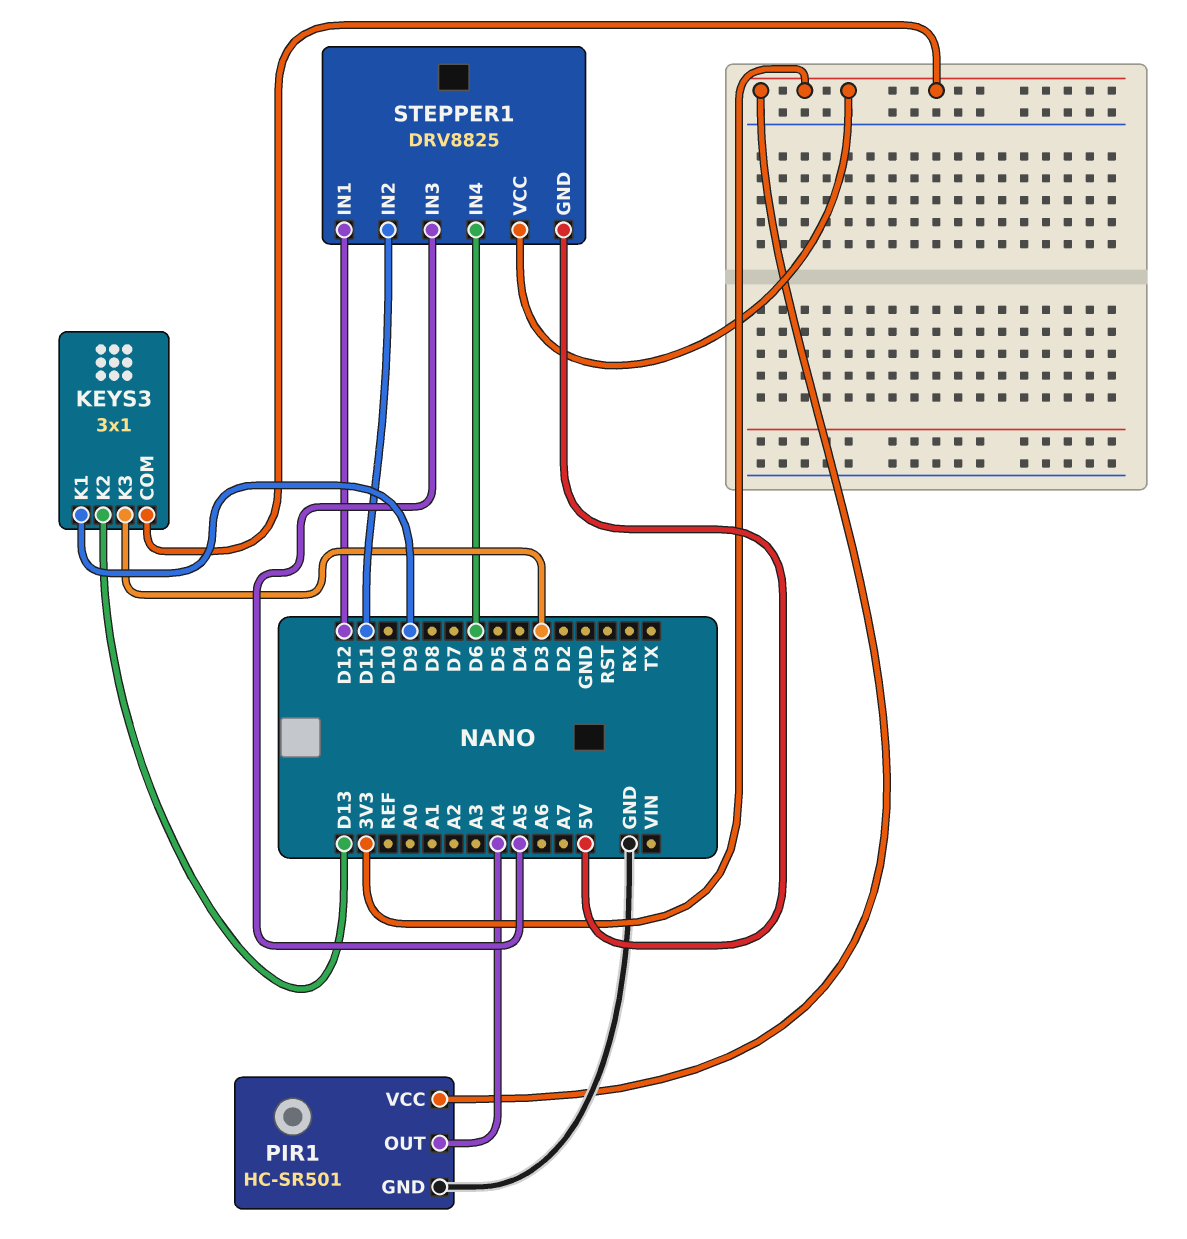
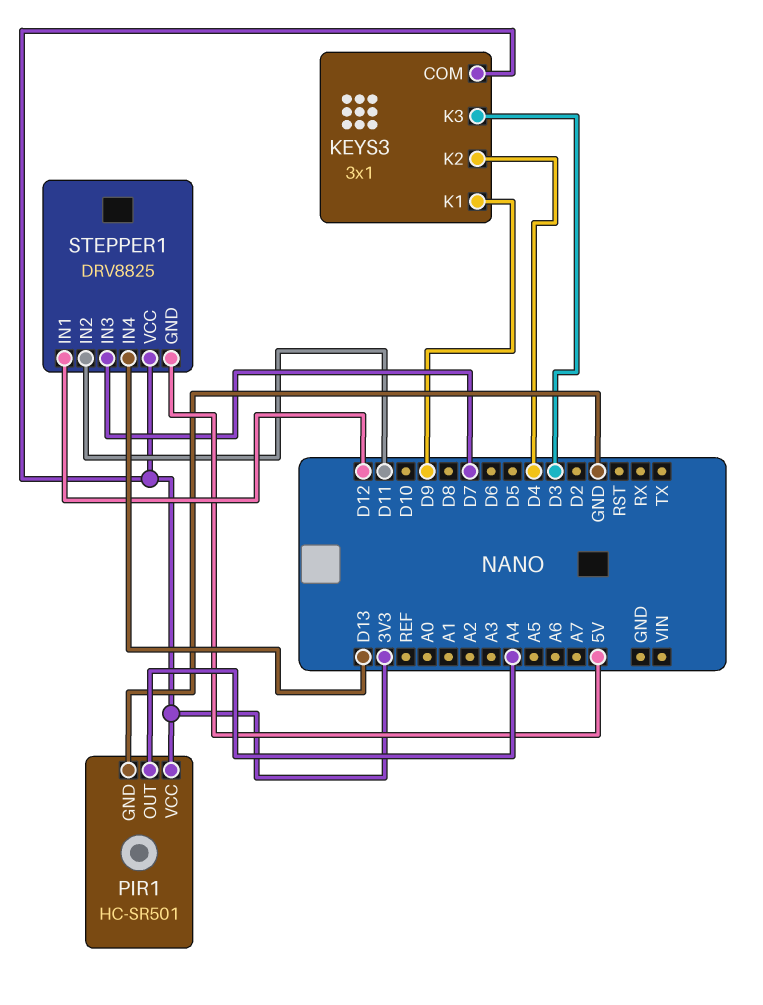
KEYS3 pin K2: D13 -> D4
STEPPER1 pin IN3: A5 -> D7
STEPPER1 pin IN4: D6 -> D13

